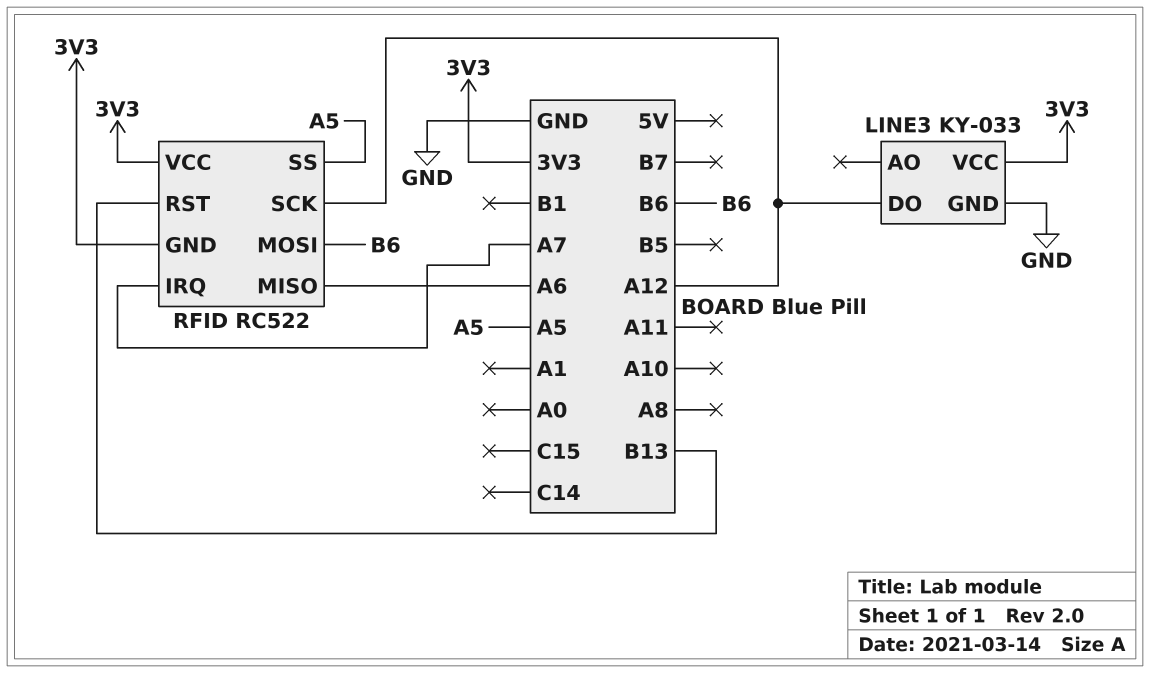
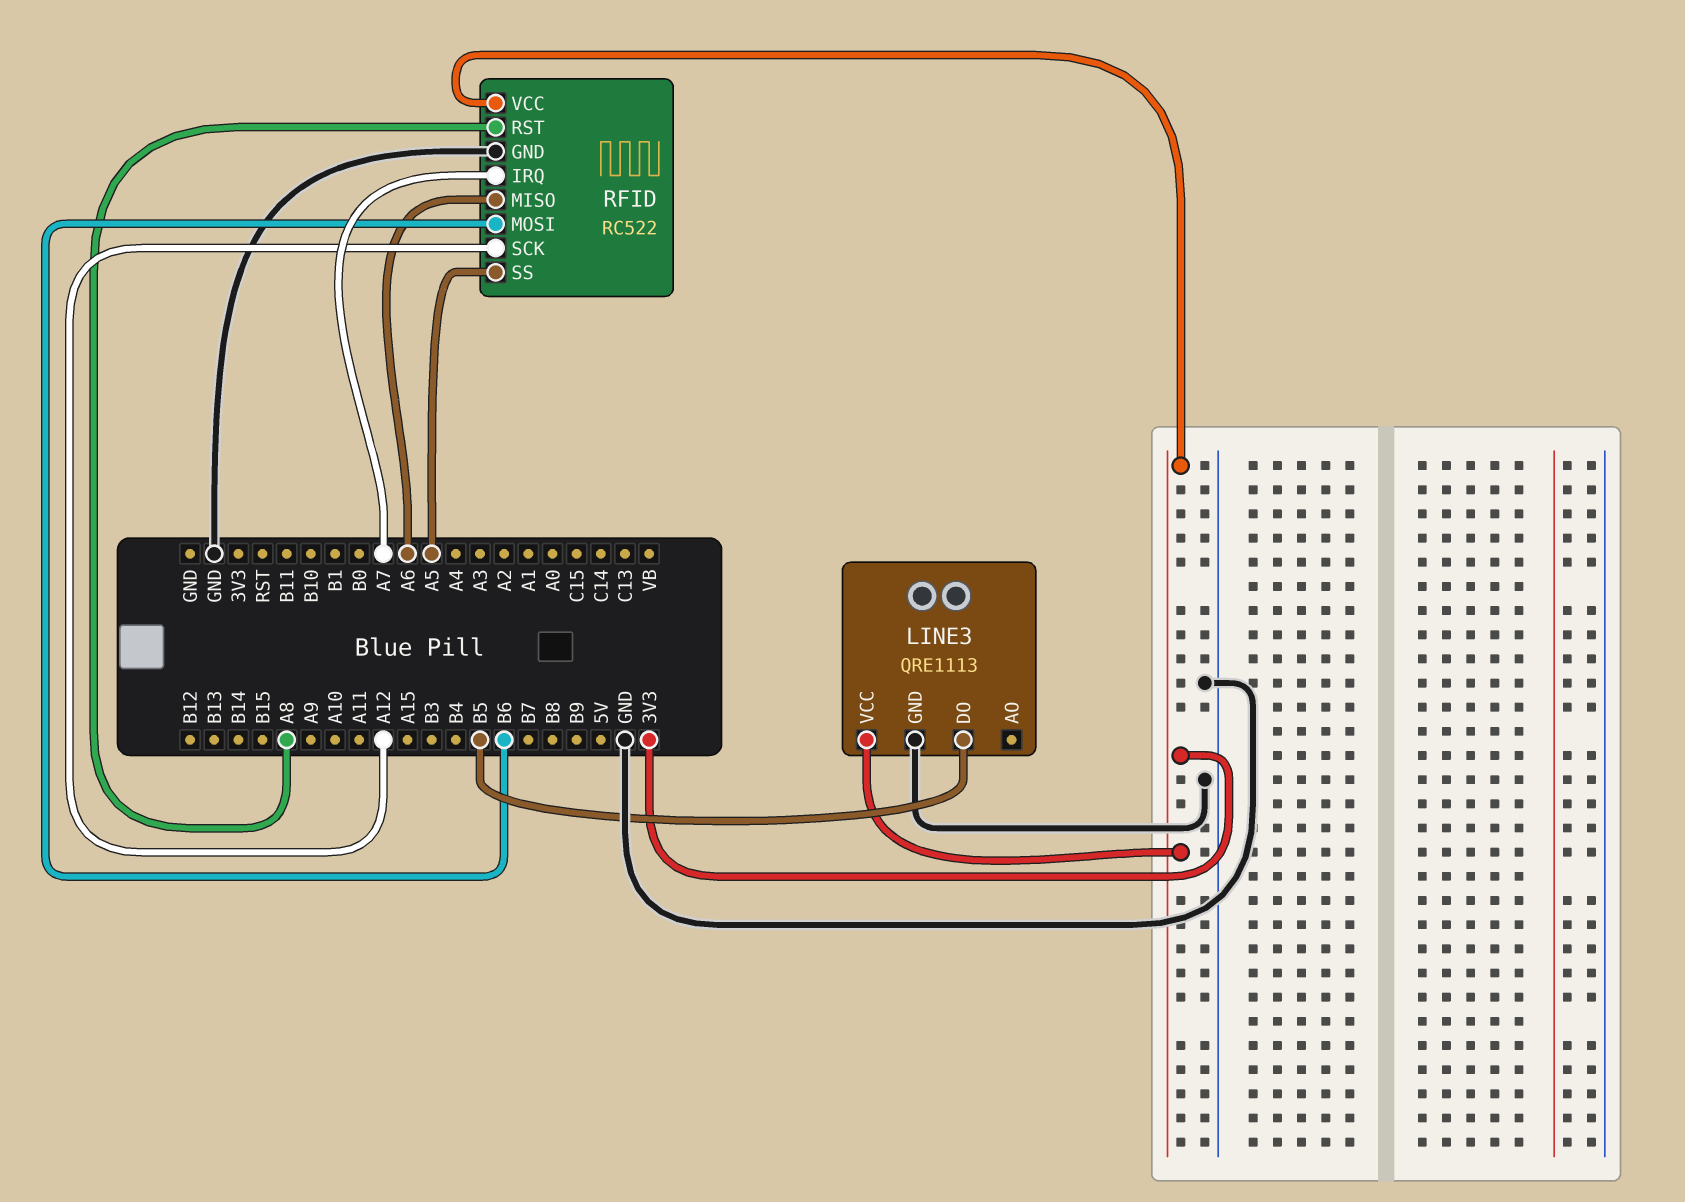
LINE3: KY-033 -> QRE1113
LINE3 pin DO: A12 -> B5
RFID pin GND: 3V3 -> GND
RFID pin RST: B13 -> A8

